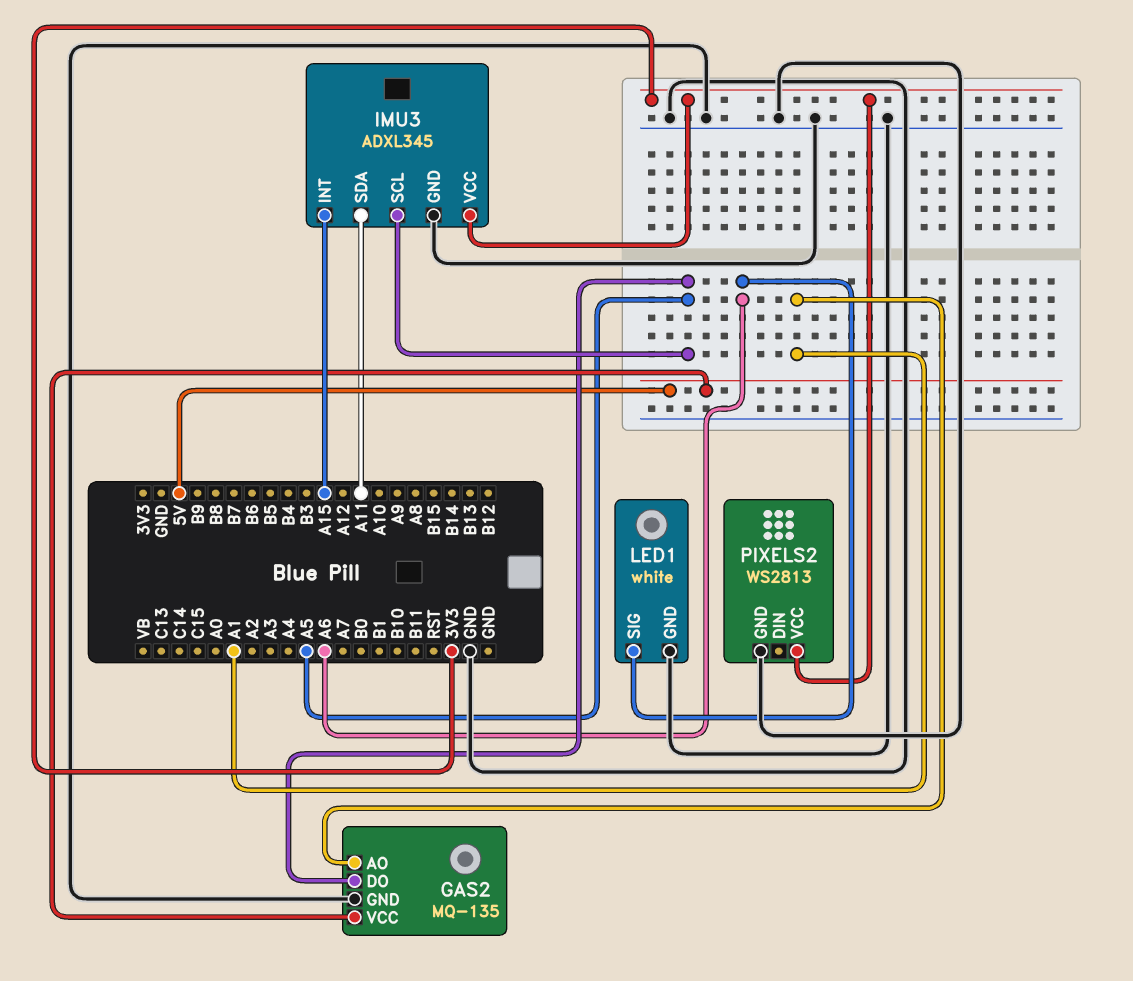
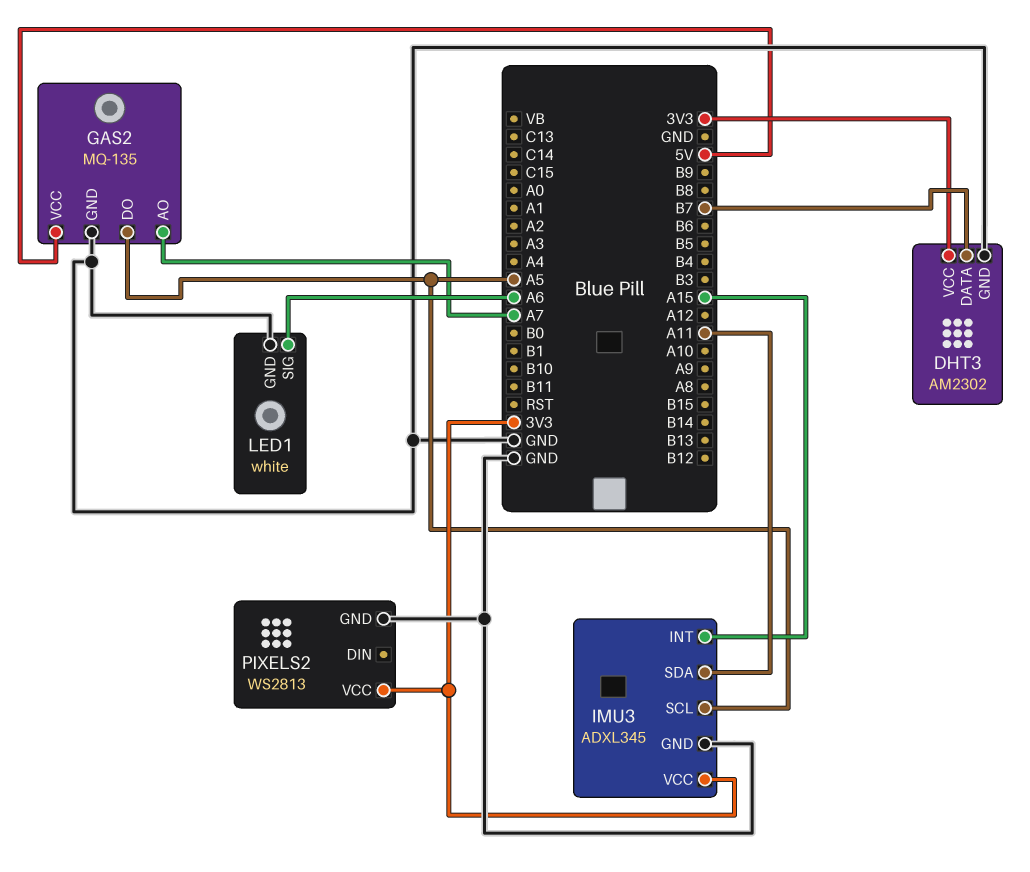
DHT3: none -> AM2302
DHT3 pin DATA: none -> B7
DHT3 pin GND: none -> GND
DHT3 pin VCC: none -> 3V3
GAS2 pin AO: A1 -> A7

